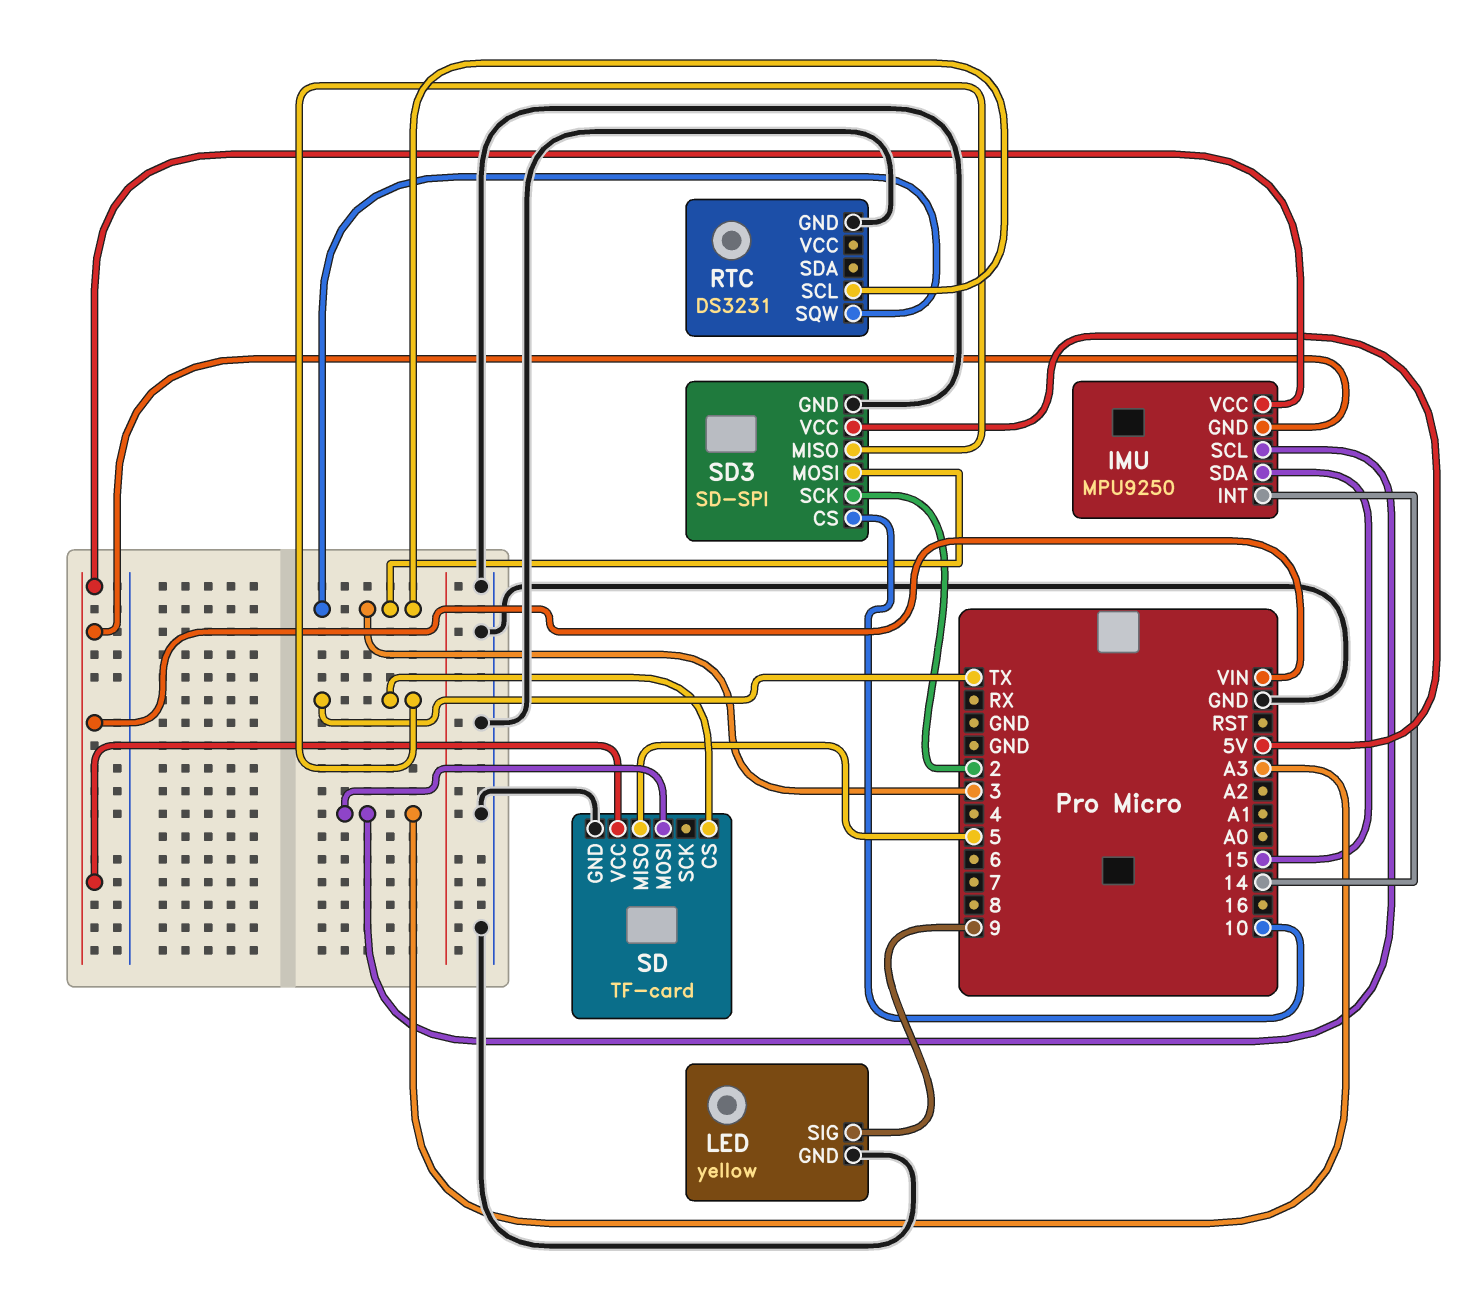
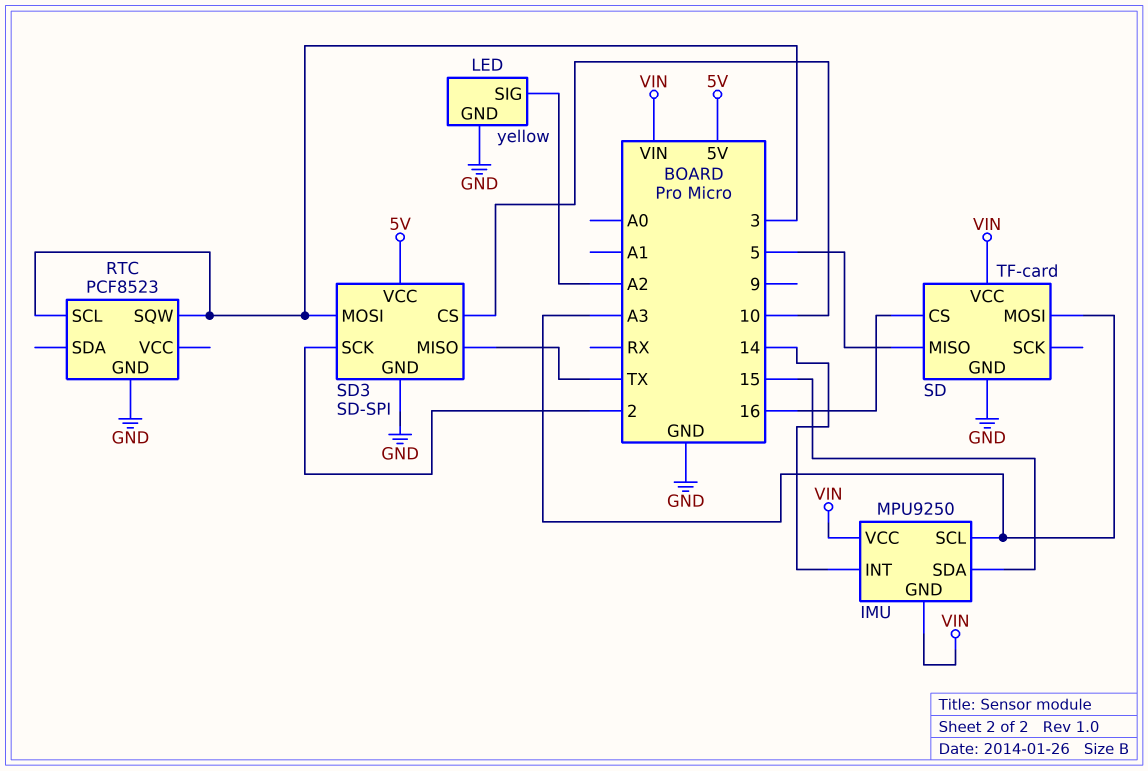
LED pin SIG: 9 -> A2
RTC: DS3231 -> PCF8523
SD pin CS: TX -> 16

